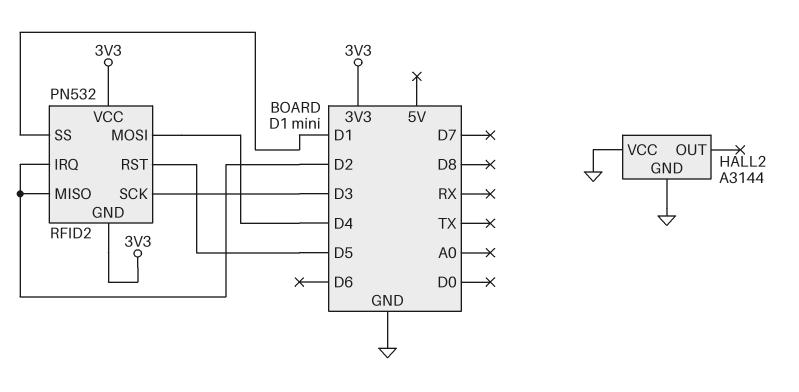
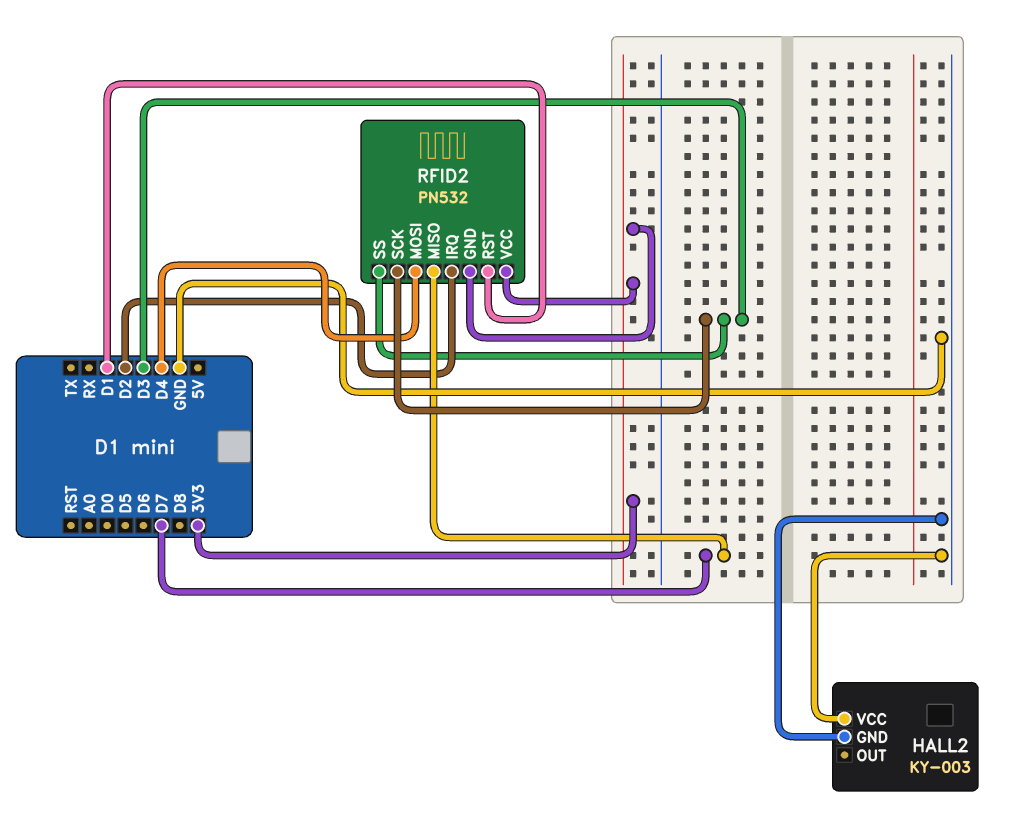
HALL2: A3144 -> KY-003
RFID2 pin MISO: D2 -> D7
RFID2 pin RST: D5 -> D1
RFID2 pin SS: D1 -> D3

